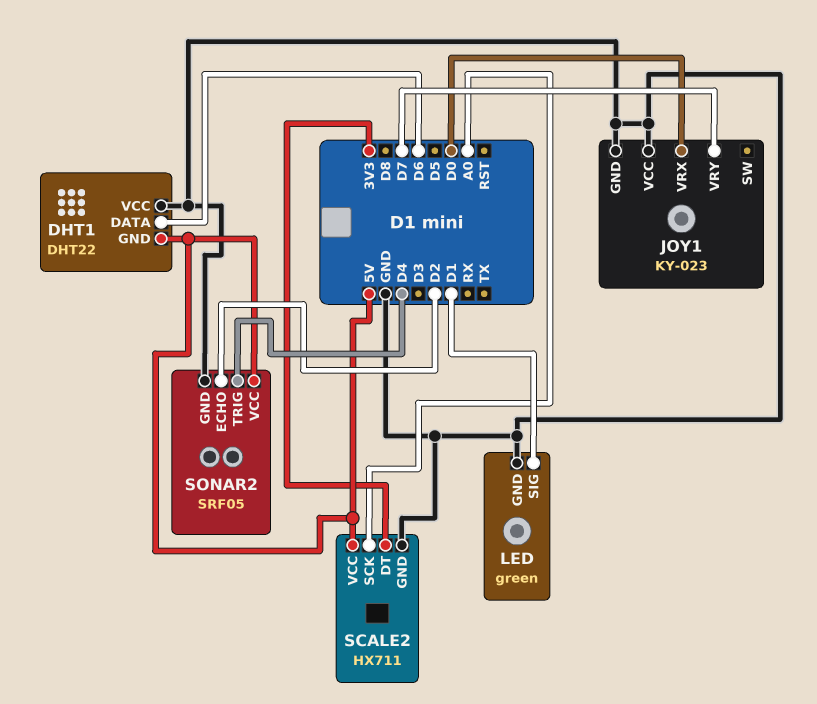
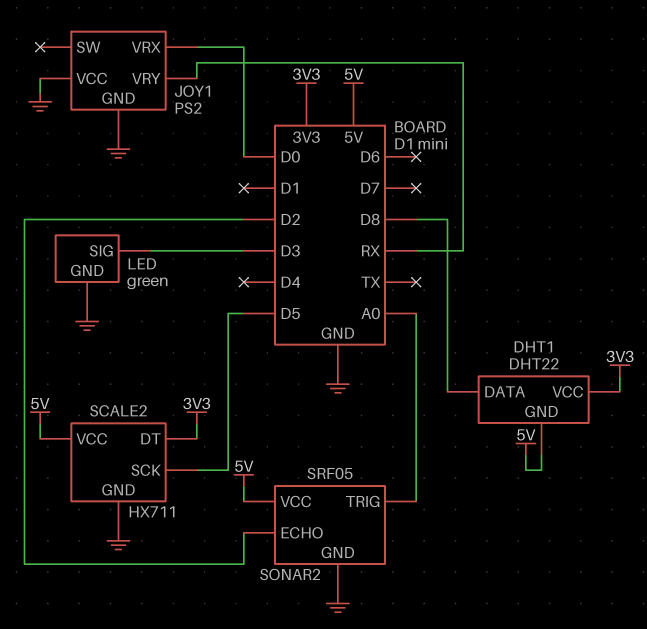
DHT1 pin DATA: D6 -> D8
DHT1 pin VCC: GND -> 3V3
JOY1: KY-023 -> PS2
JOY1 pin VRY: D7 -> RX
LED pin SIG: D1 -> D3
SCALE2 pin SCK: A0 -> D5
SONAR2 pin TRIG: D4 -> A0

